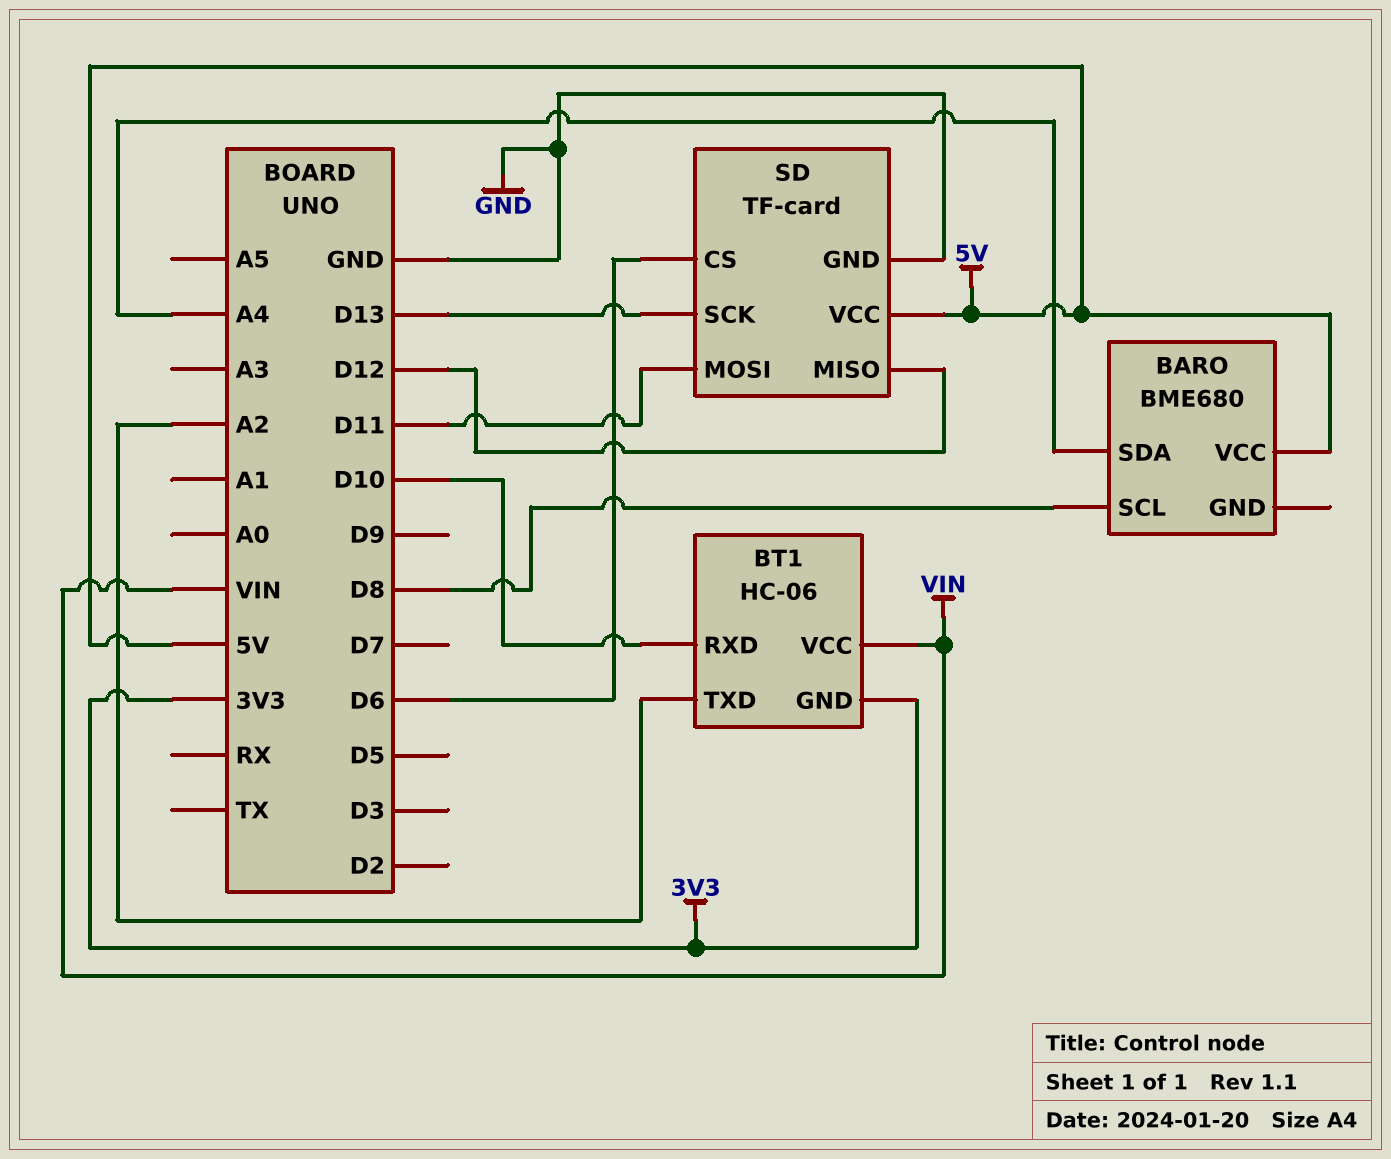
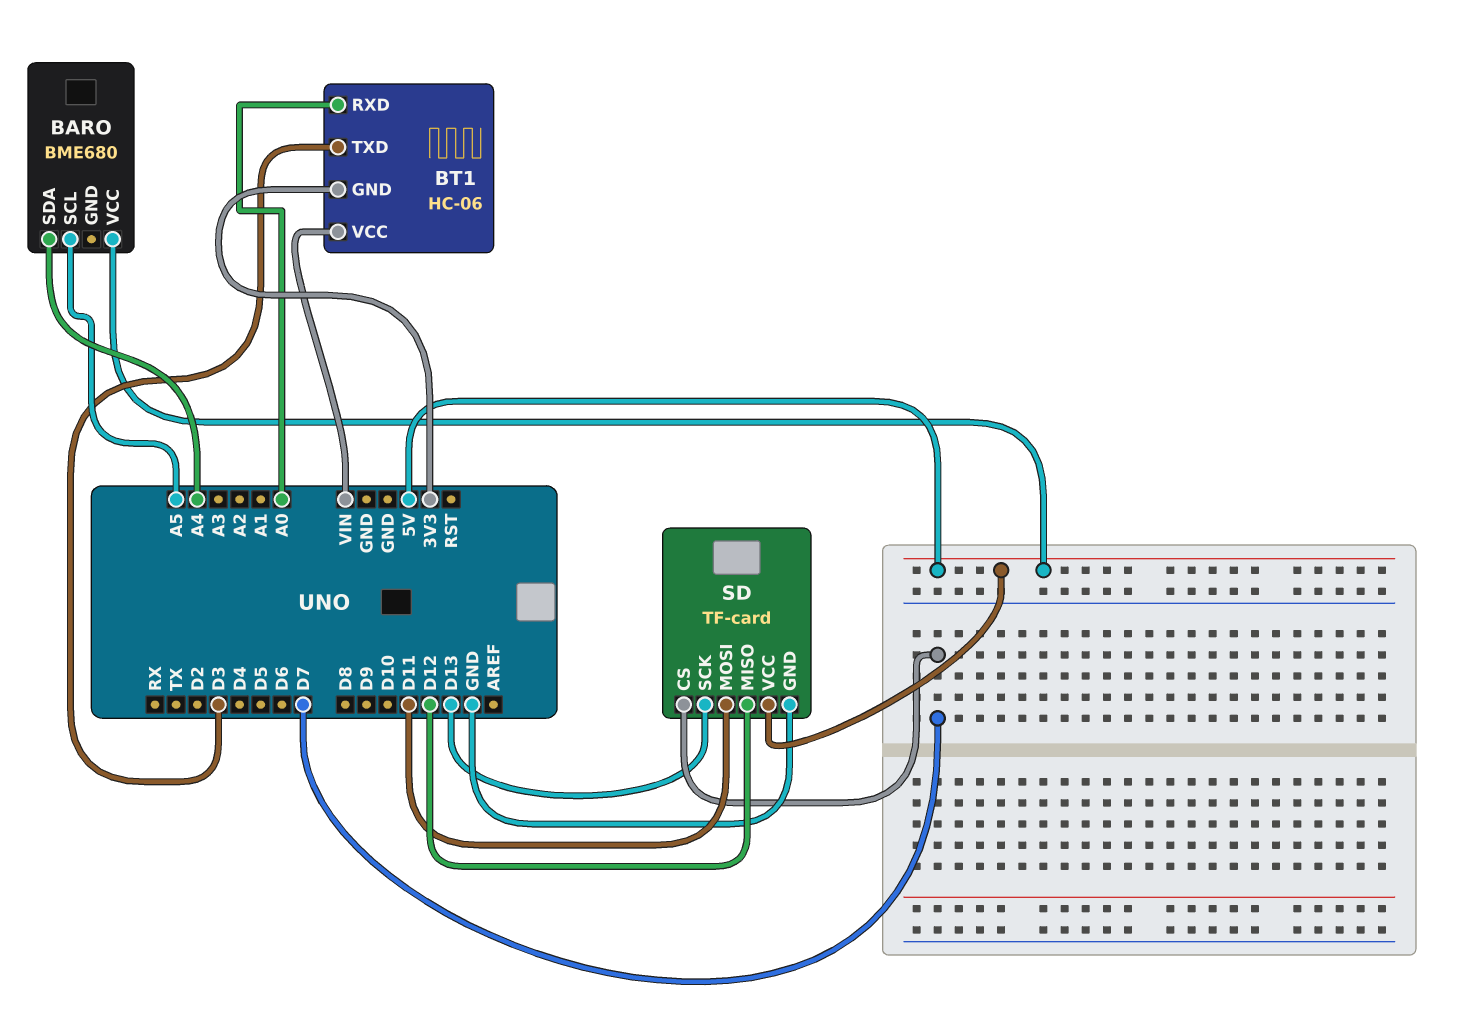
BARO pin SCL: D8 -> A5
BT1 pin RXD: D10 -> A0
BT1 pin TXD: A2 -> D3
SD pin CS: D6 -> D7

